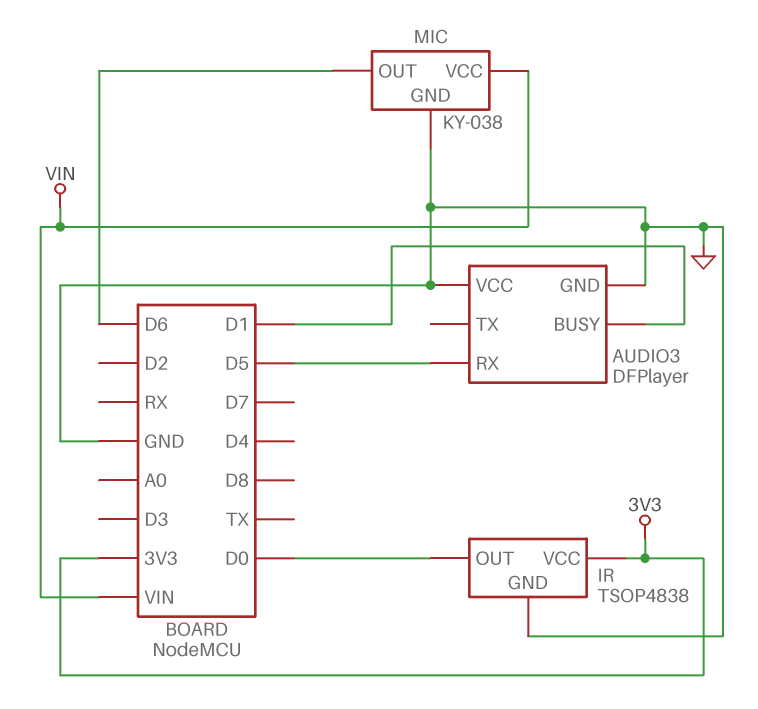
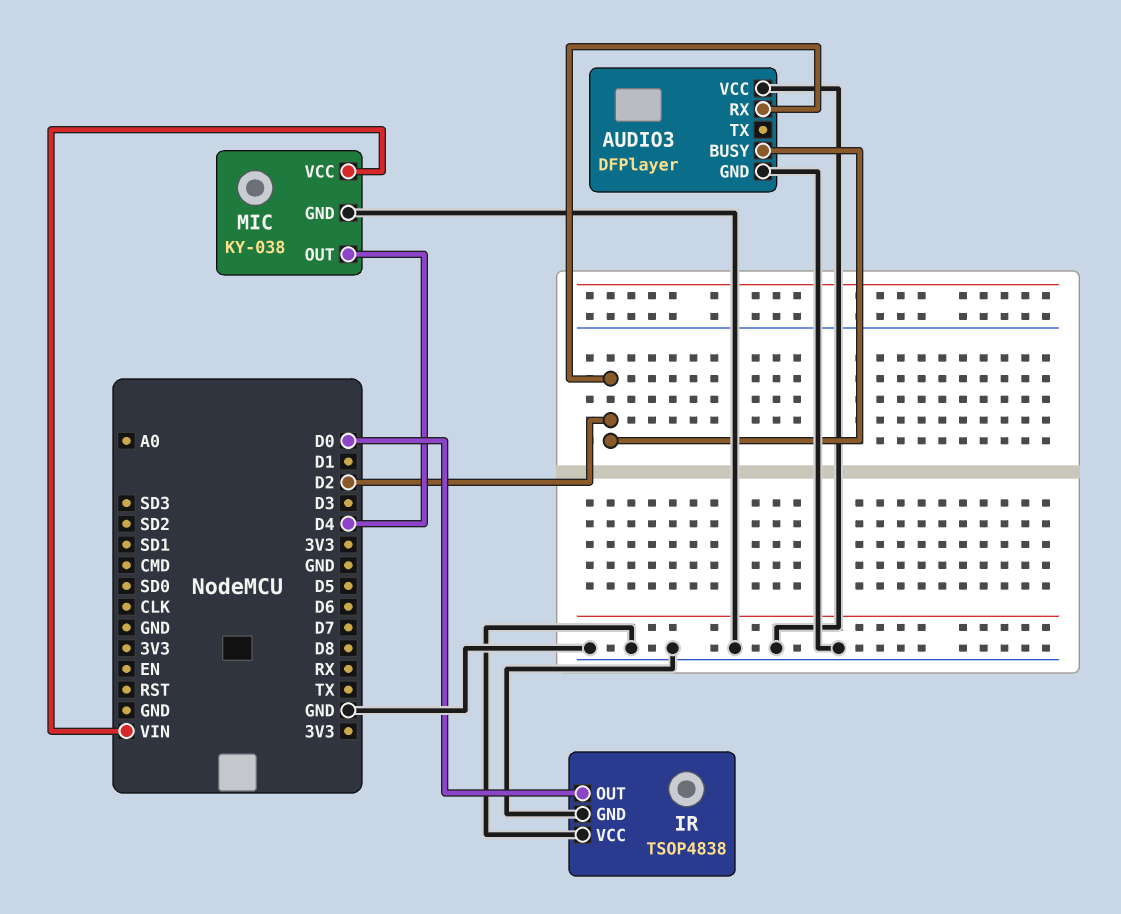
AUDIO3 pin BUSY: D1 -> D2
AUDIO3 pin RX: D5 -> D2
IR pin VCC: 3V3 -> GND
MIC pin OUT: D6 -> D4

